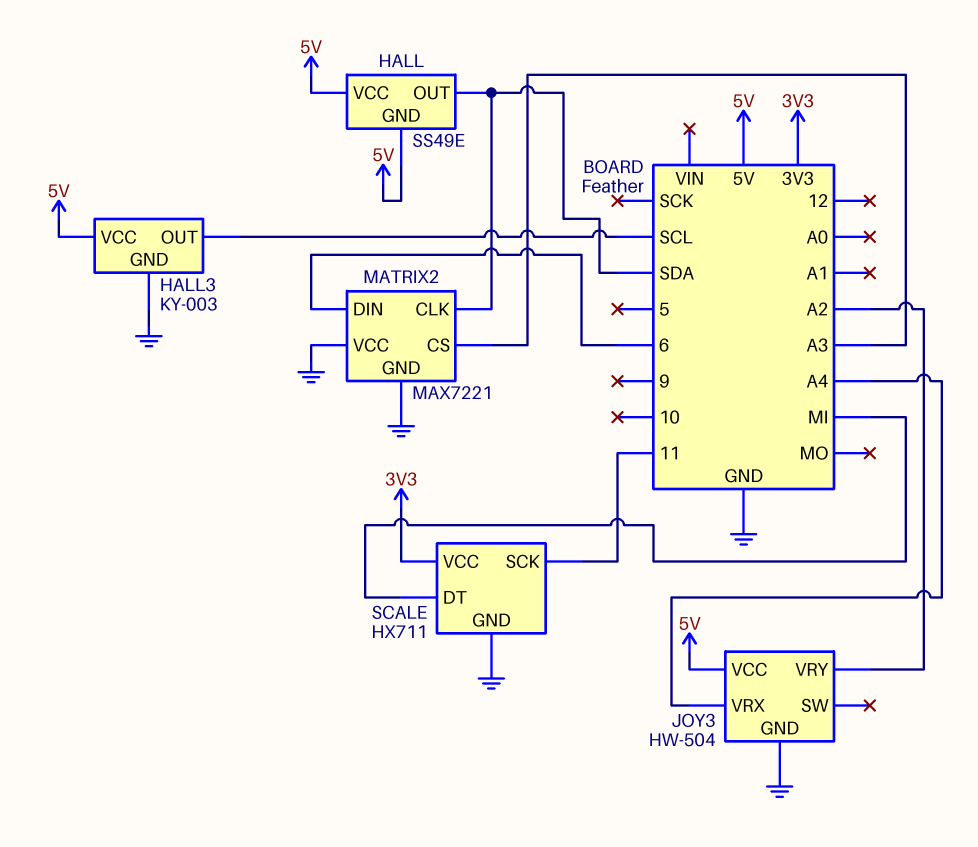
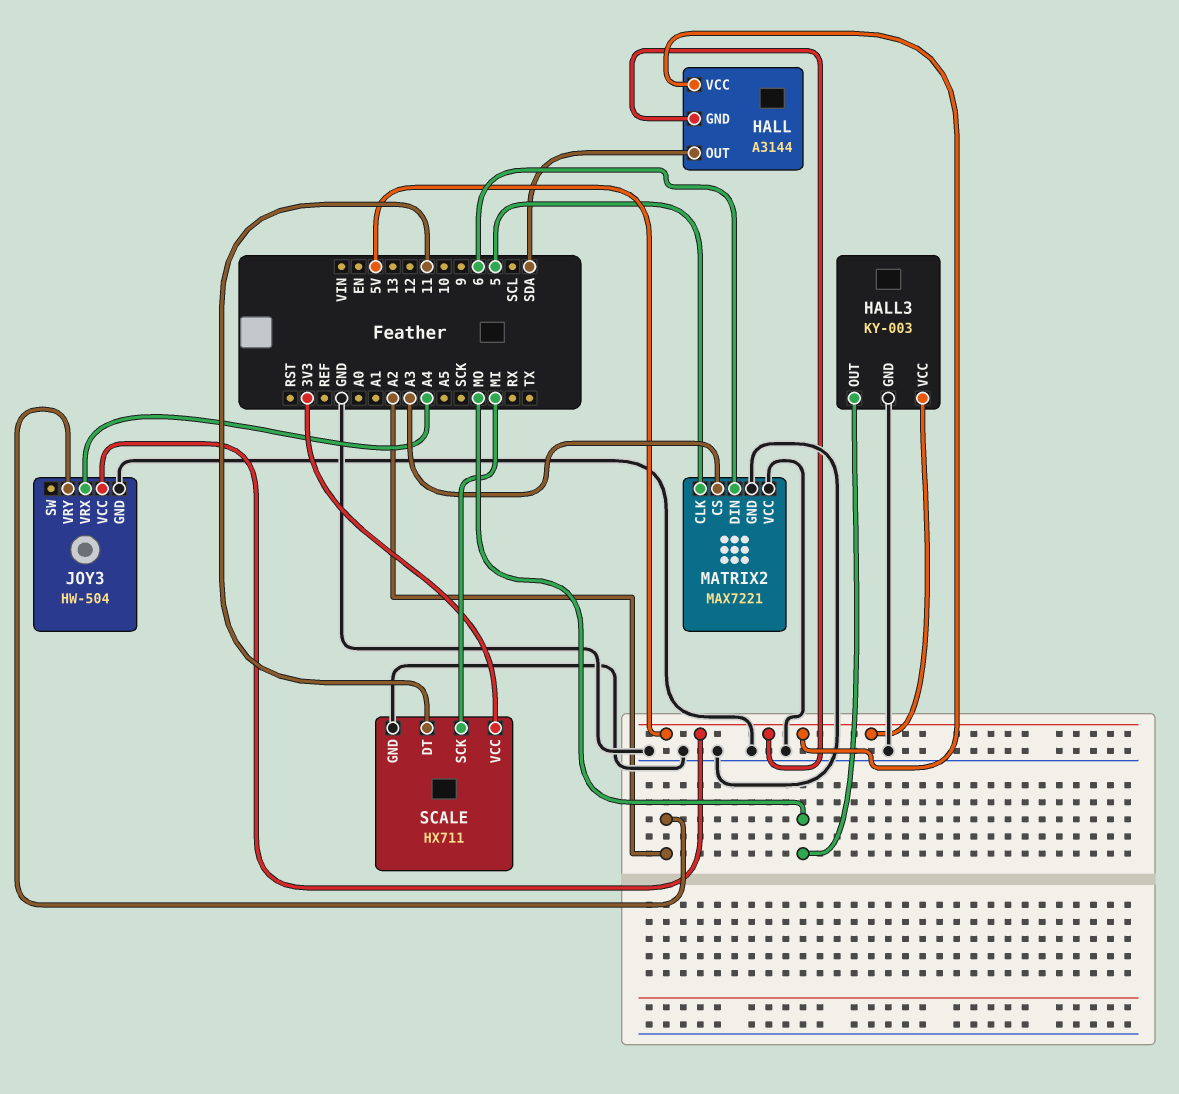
HALL: SS49E -> A3144
HALL3 pin OUT: SCL -> MO
MATRIX2 pin CLK: SDA -> 5
SCALE pin DT: MI -> 11
SCALE pin SCK: 11 -> MI

